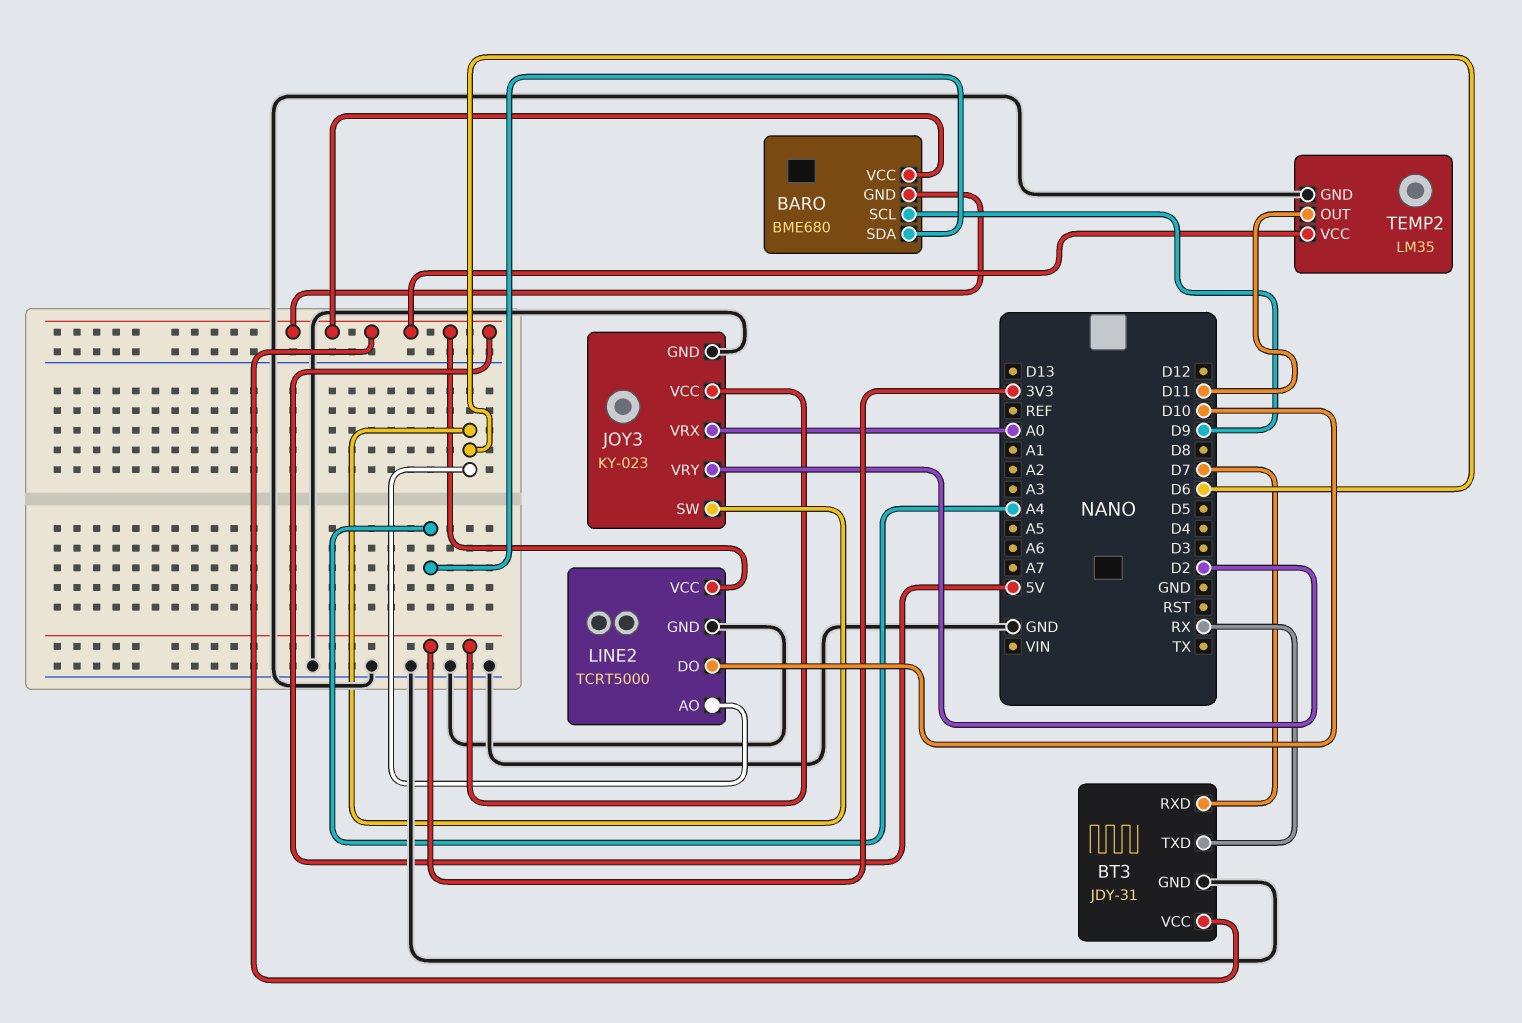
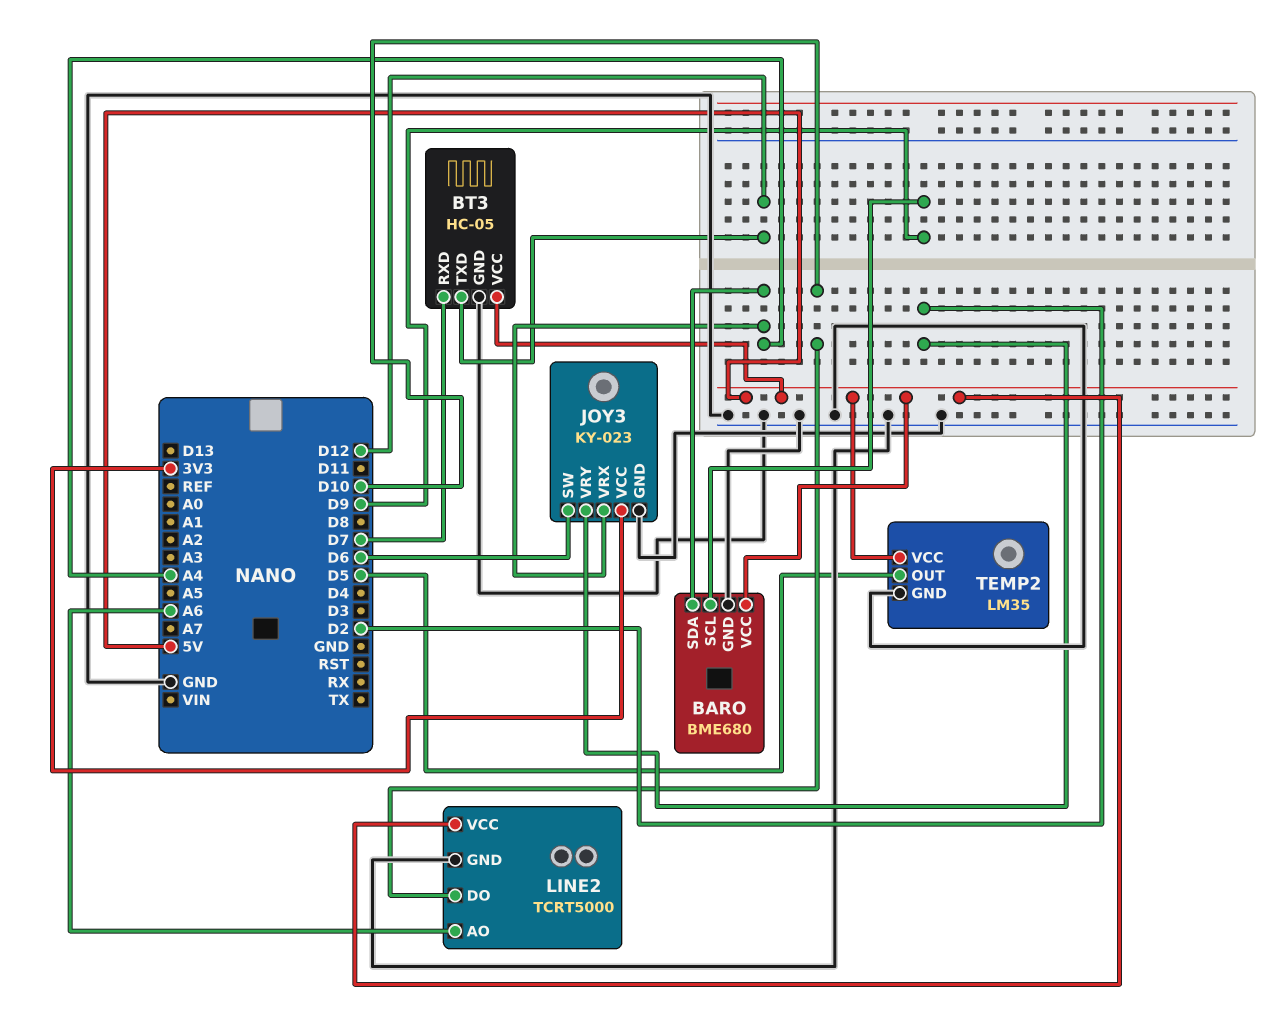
BARO pin GND: 5V -> GND
BT3: JDY-31 -> HC-05
BT3 pin TXD: RX -> D12
JOY3 pin VRX: A0 -> A4
LINE2 pin AO: D6 -> A6
TEMP2 pin OUT: D11 -> D5

